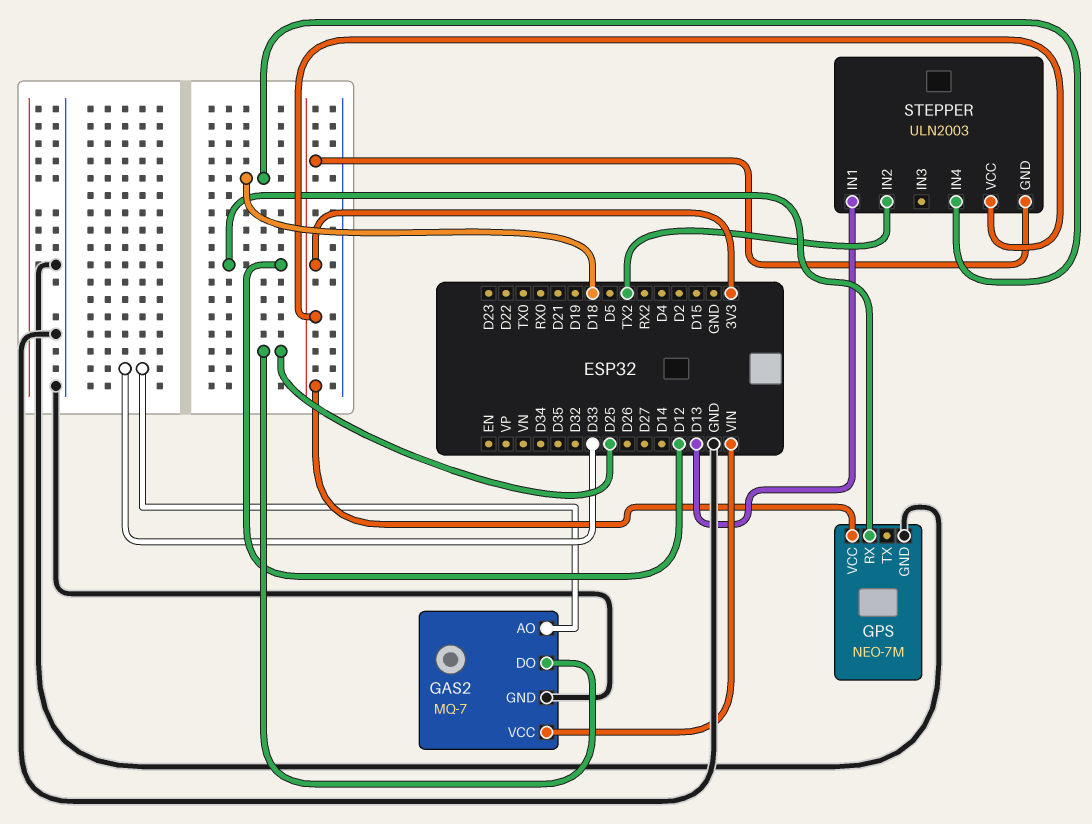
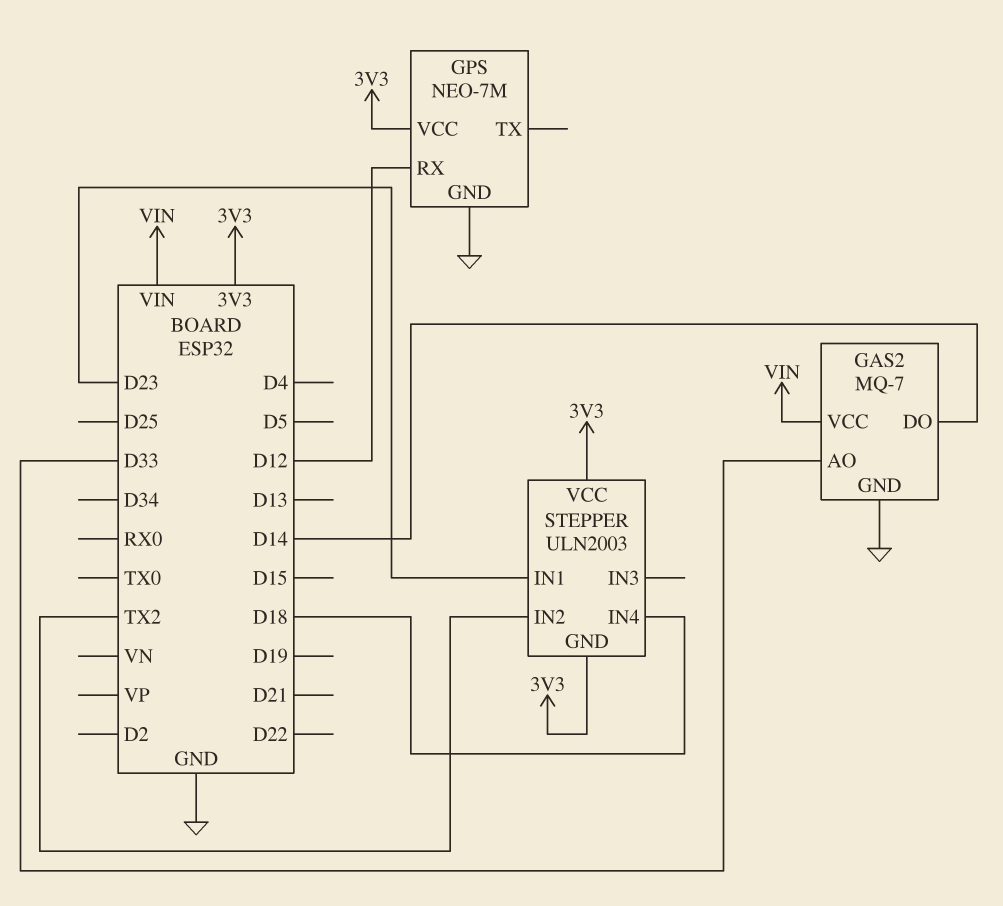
GAS2 pin DO: D25 -> D14
STEPPER pin IN1: D13 -> D23

